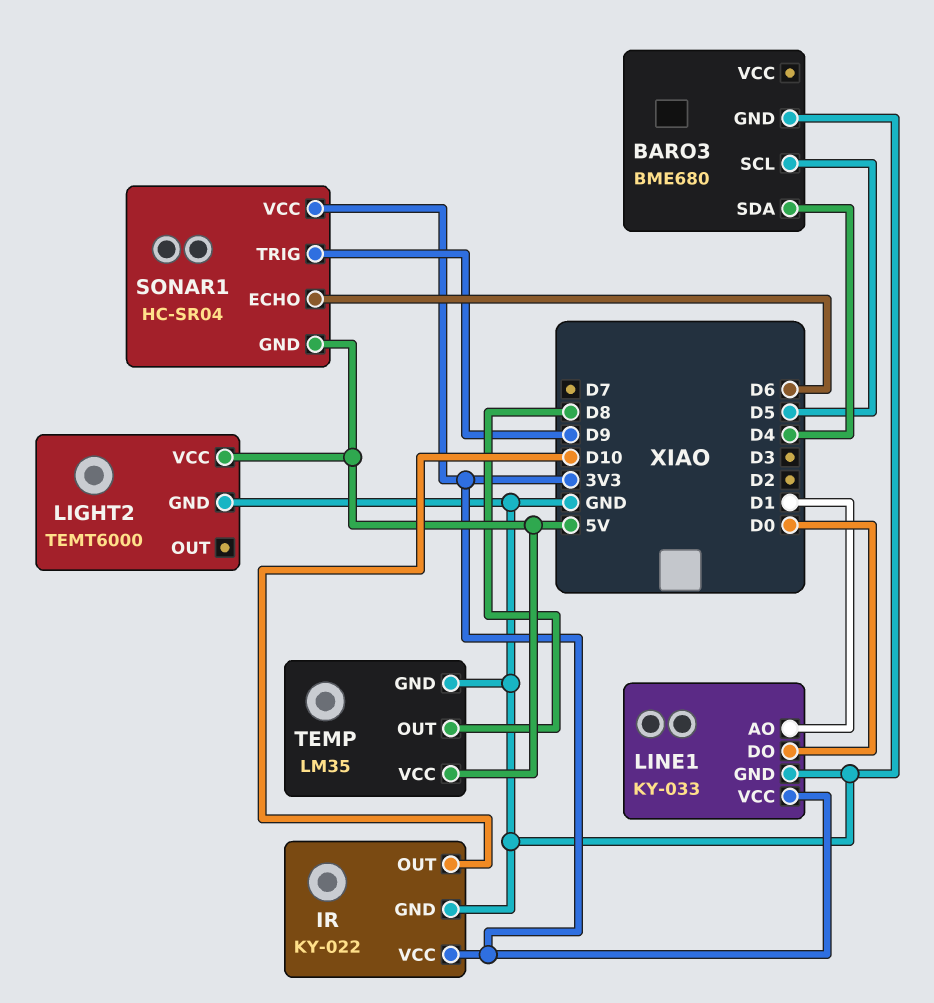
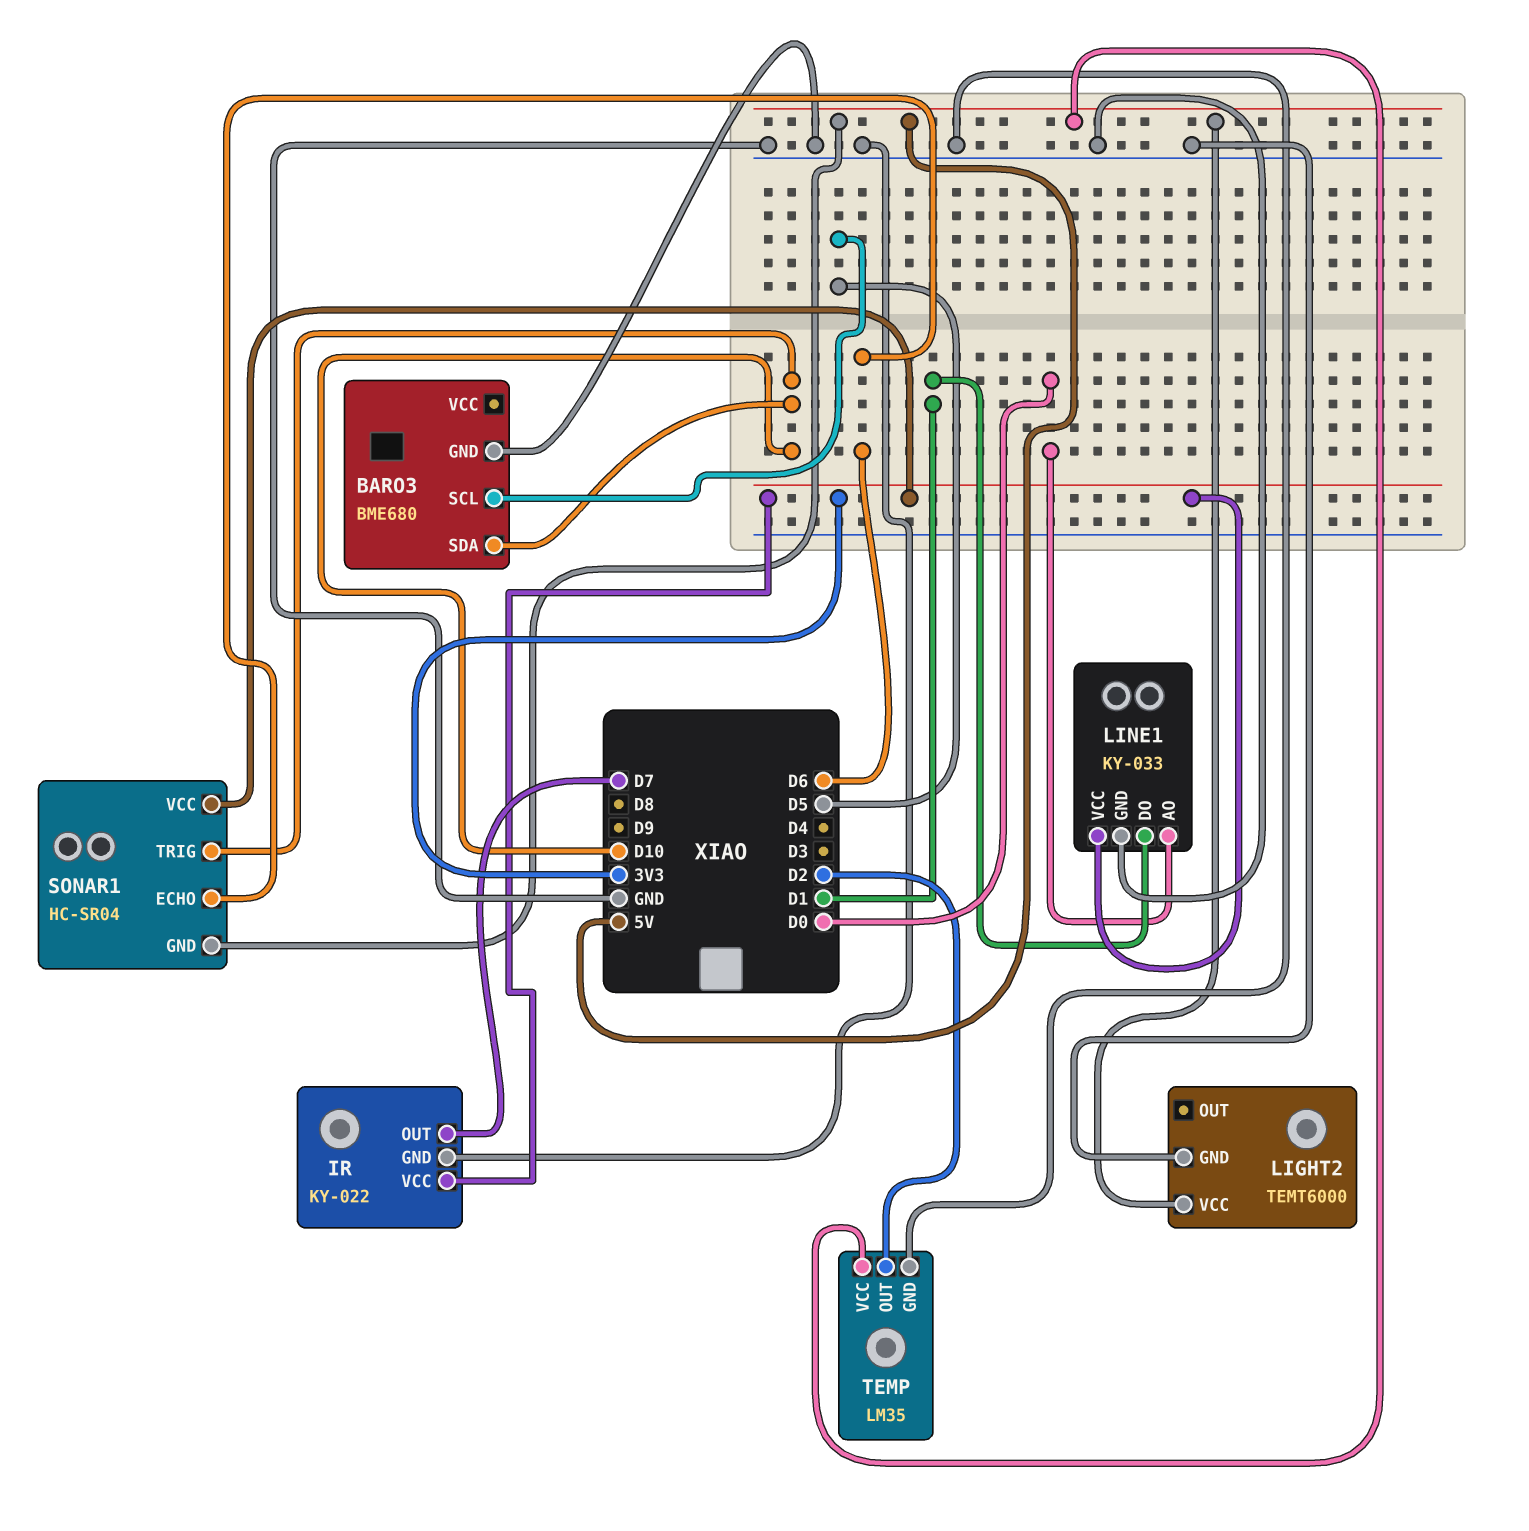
BARO3 pin SDA: D4 -> D10
IR pin OUT: D10 -> D7
LINE1 pin AO: D1 -> D0
LINE1 pin DO: D0 -> D1
SONAR1 pin TRIG: D9 -> D10
TEMP pin OUT: D8 -> D2

